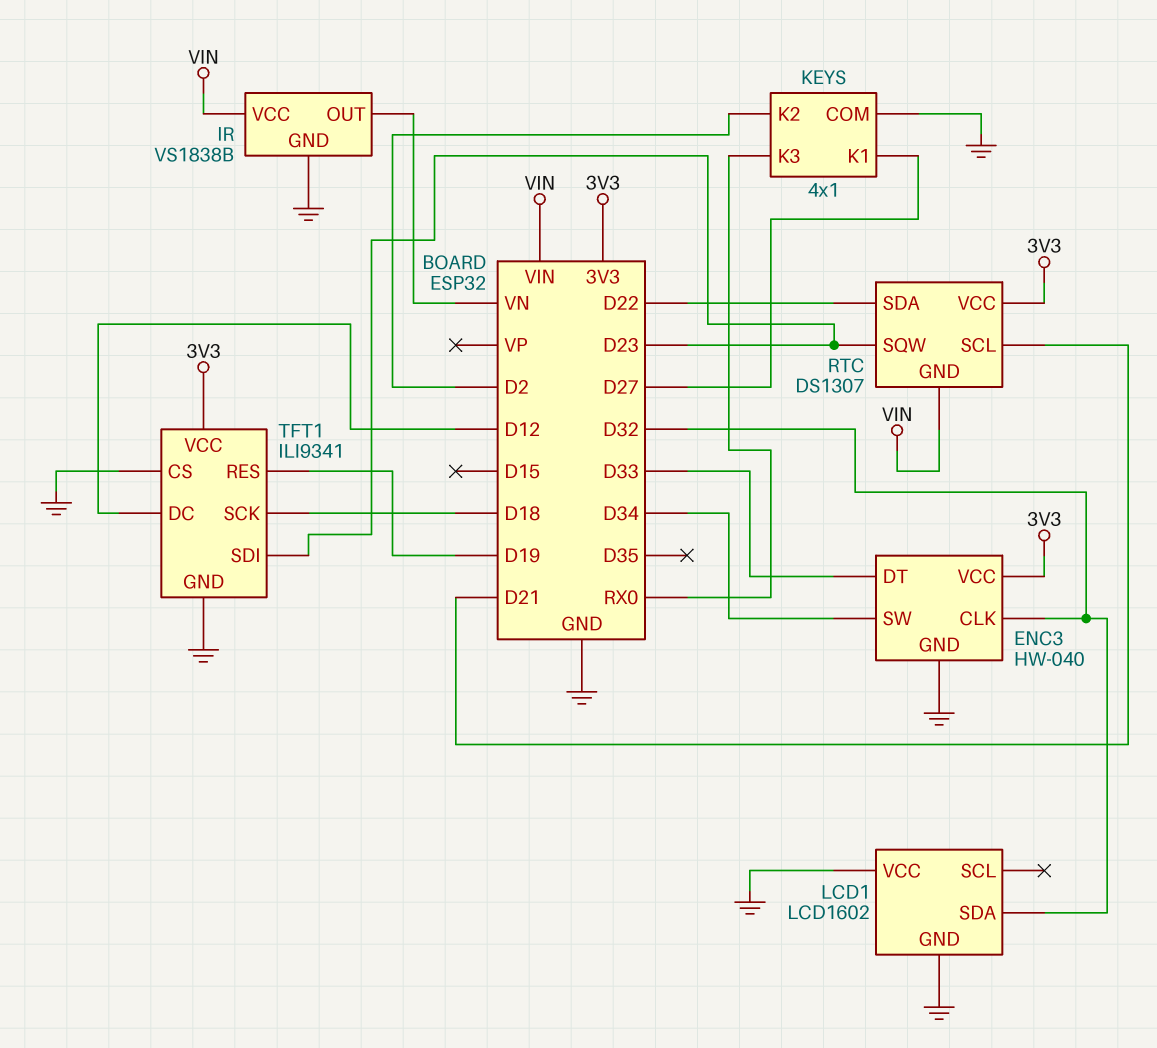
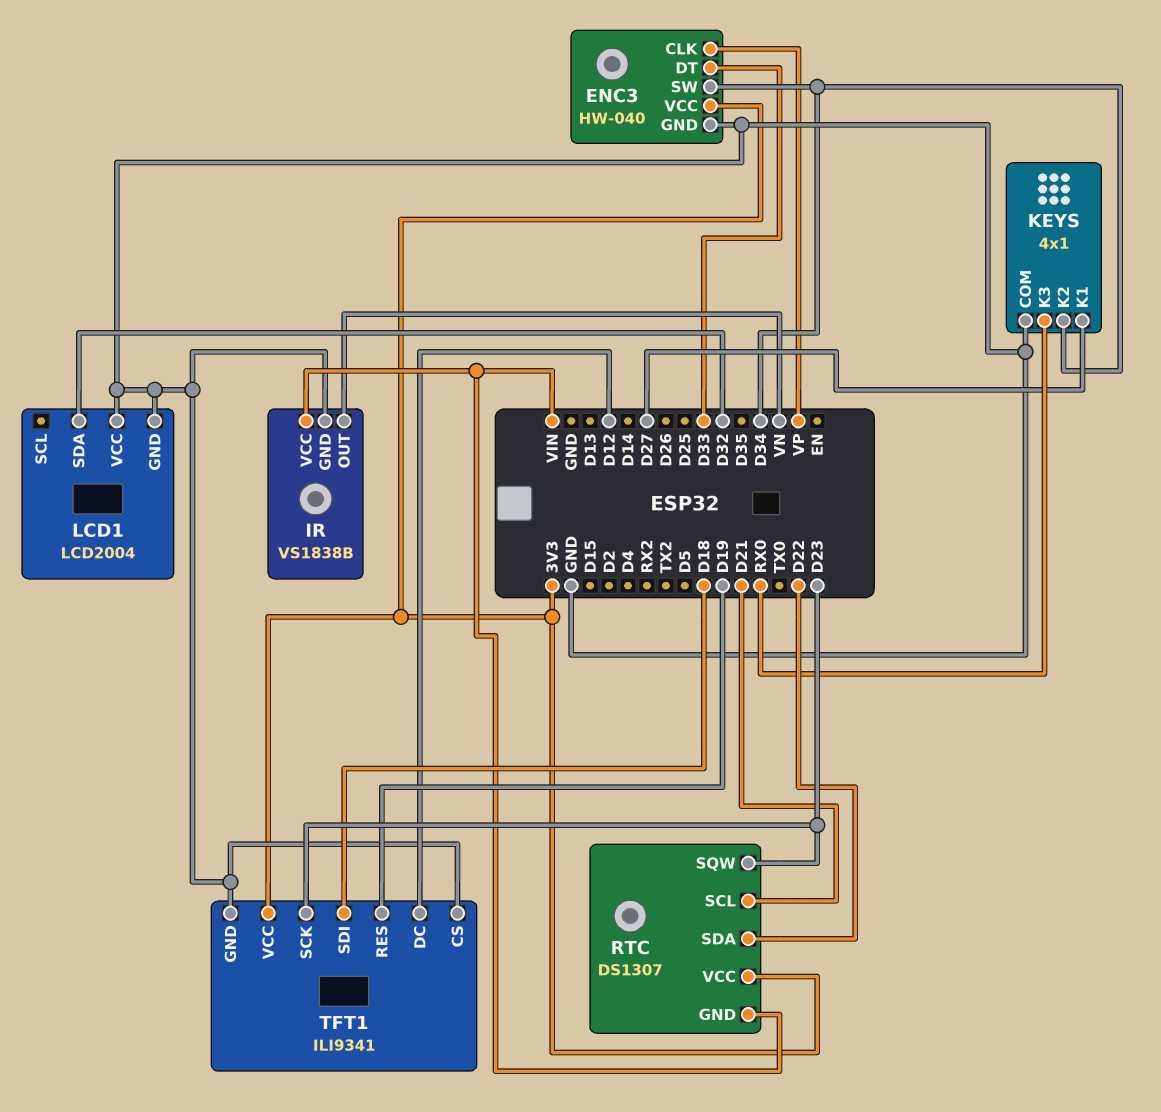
ENC3 pin CLK: D32 -> VP
KEYS pin K2: D2 -> D34
LCD1: LCD1602 -> LCD2004
TFT1 pin SCK: D18 -> D23
TFT1 pin SDI: D23 -> D18

